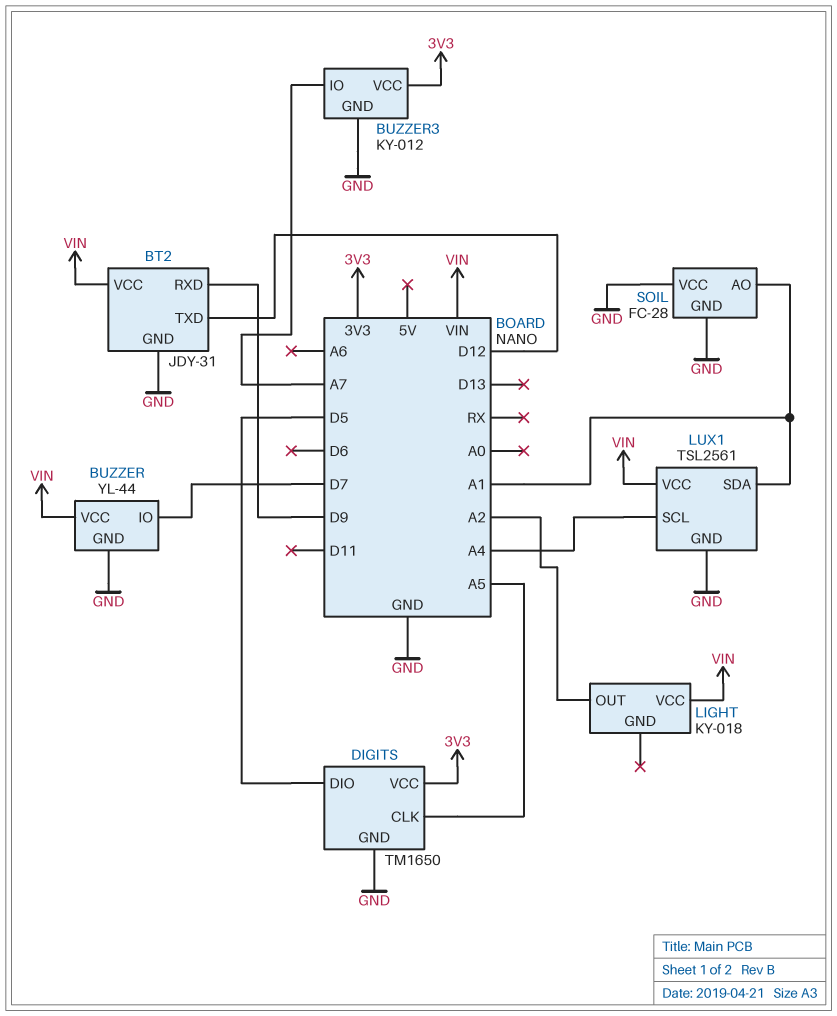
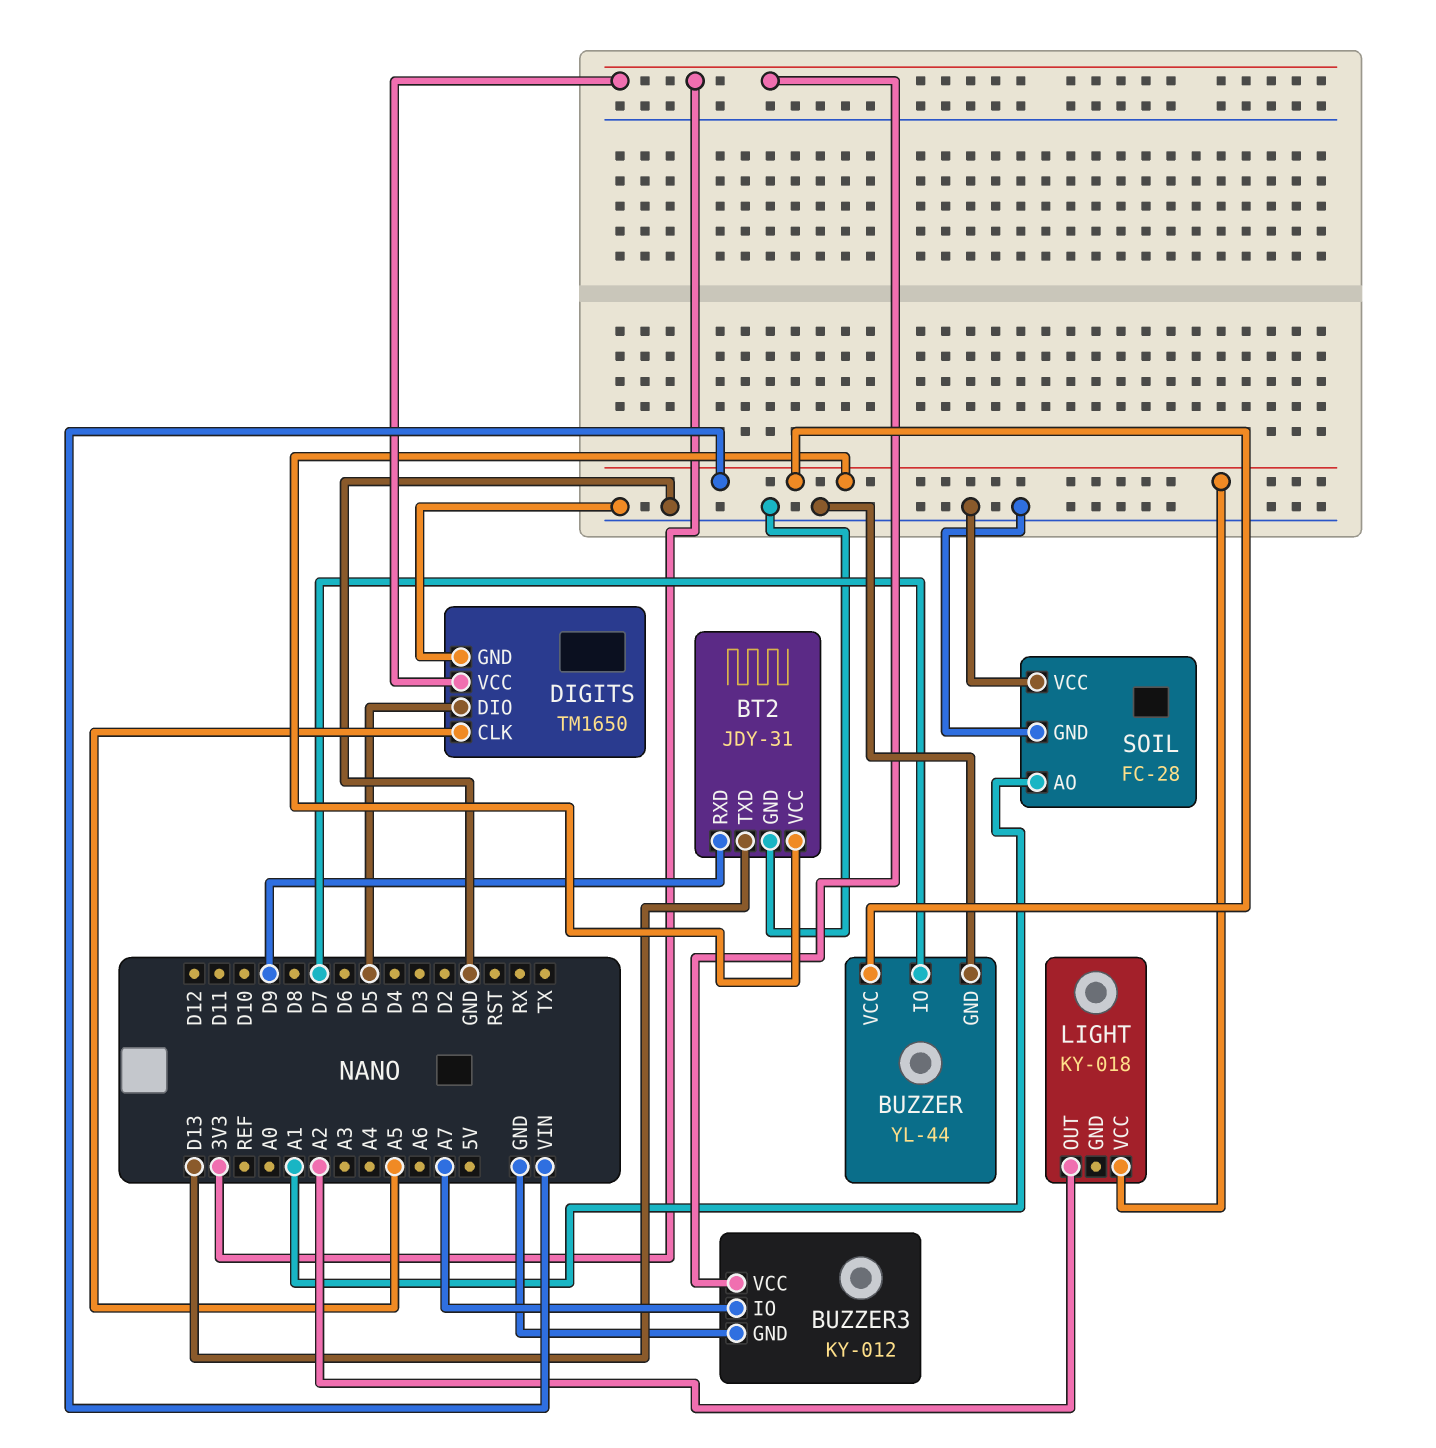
BT2 pin TXD: D12 -> D13
LUX1: TSL2561 -> none
LUX1 pin GND: GND -> none
LUX1 pin SCL: A4 -> none
LUX1 pin SDA: A1 -> none
LUX1 pin VCC: VIN -> none

